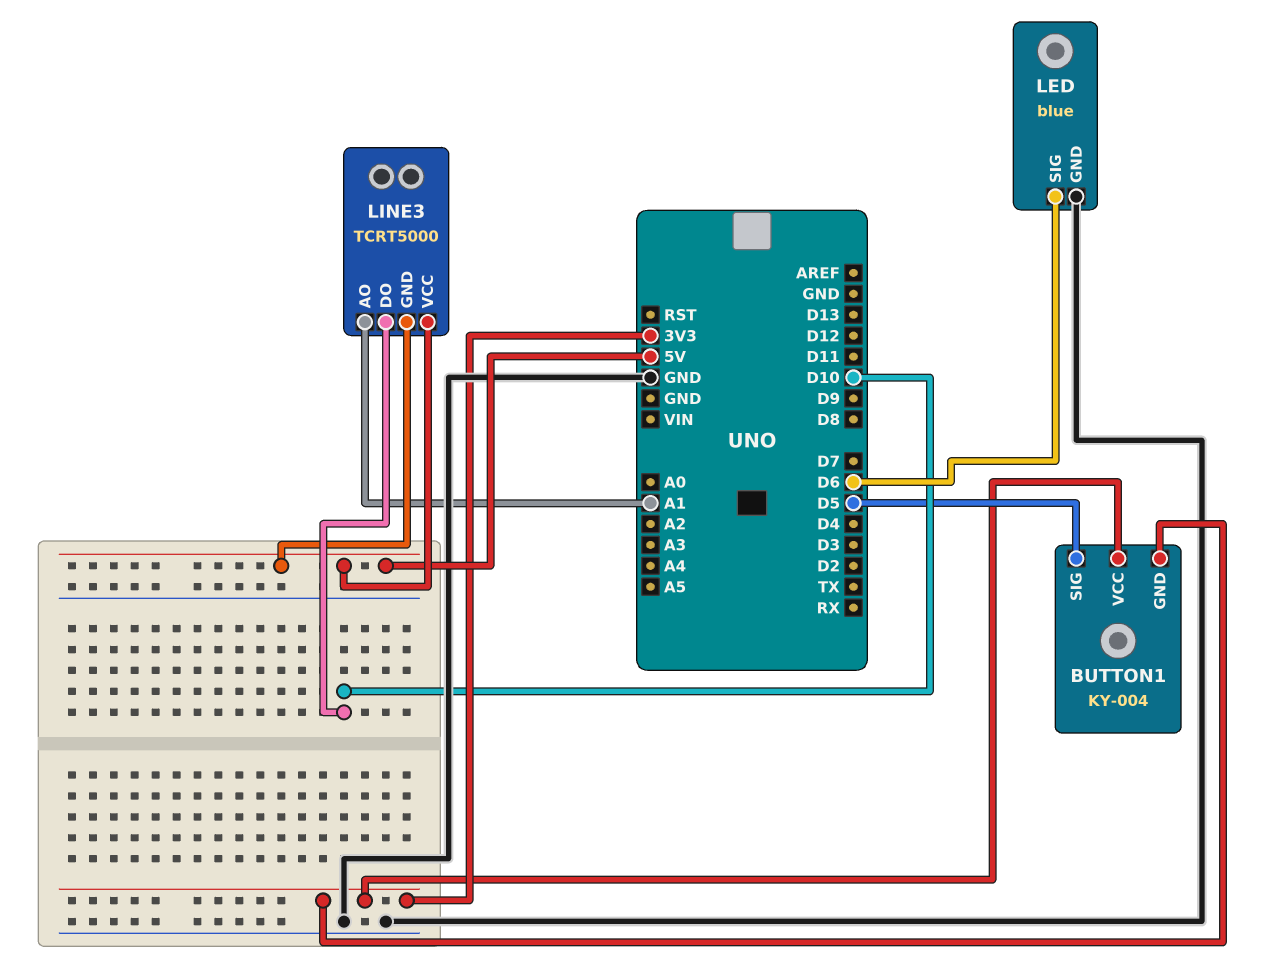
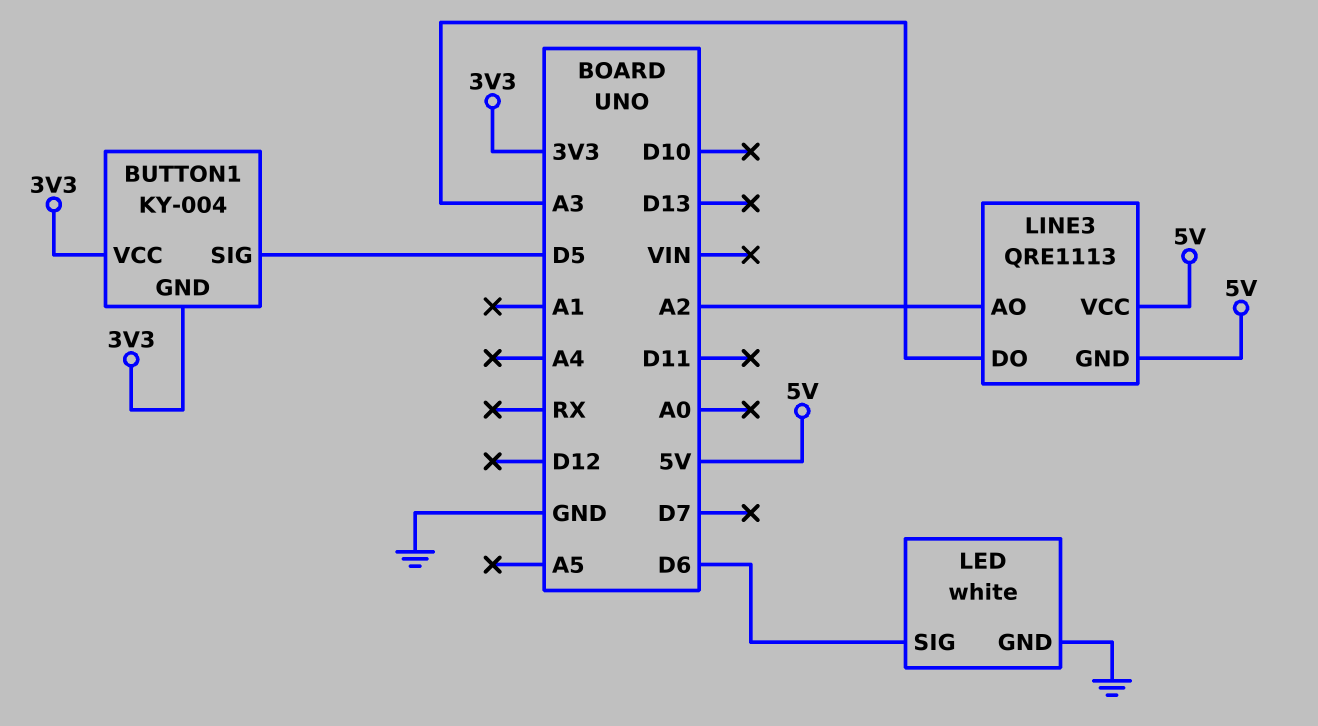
LED: blue -> white
LINE3: TCRT5000 -> QRE1113
LINE3 pin AO: A1 -> A2
LINE3 pin DO: D10 -> A3

